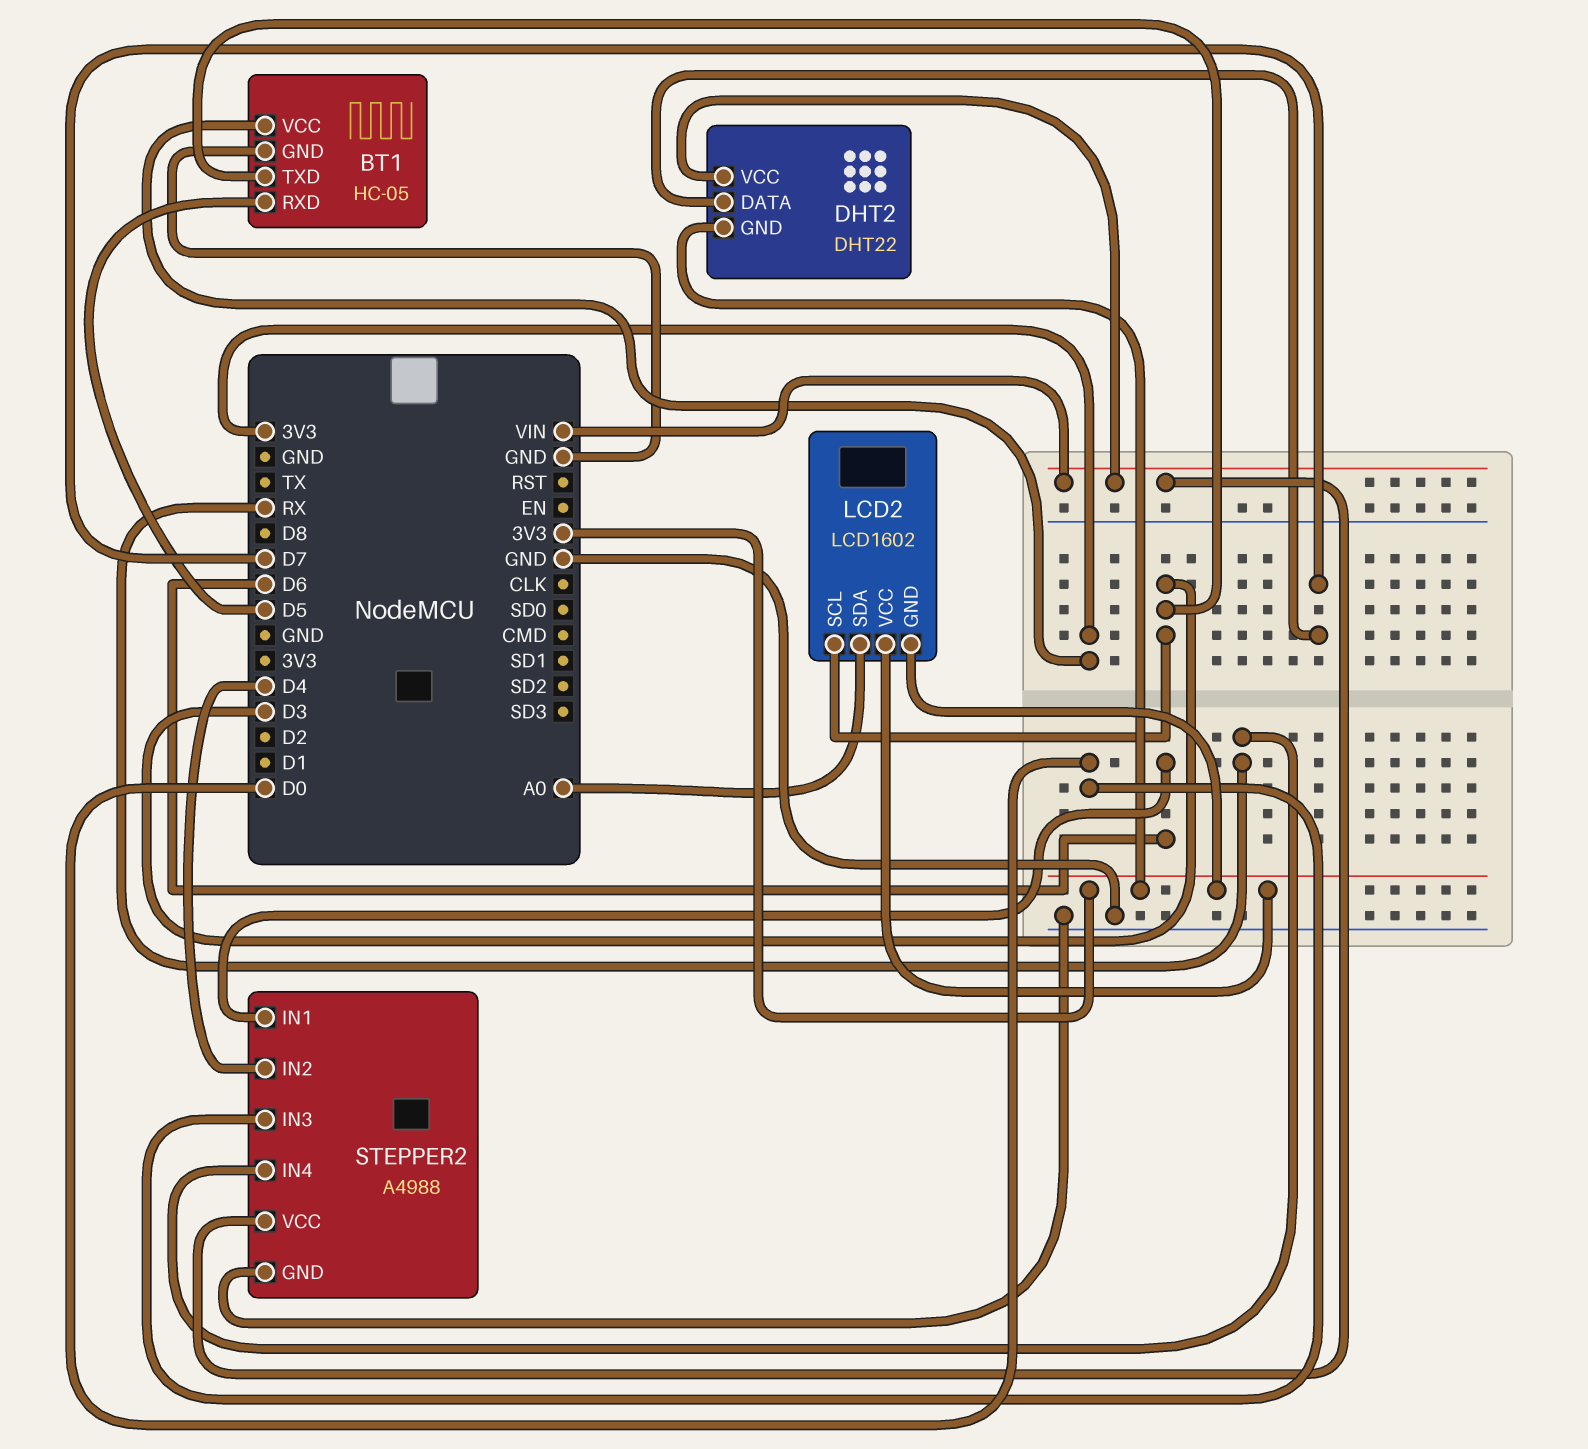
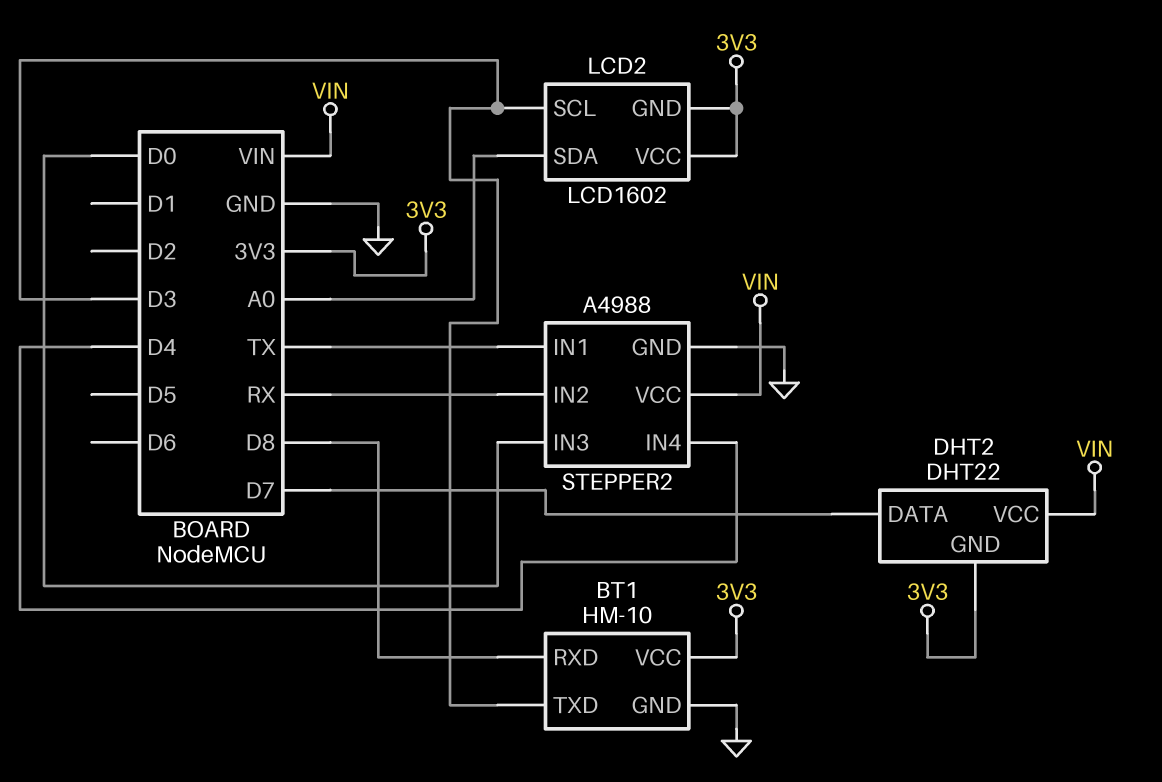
BT1: HC-05 -> HM-10
BT1 pin RXD: D5 -> D8
STEPPER2 pin IN1: D6 -> TX
STEPPER2 pin IN2: D4 -> RX
STEPPER2 pin IN4: RX -> D4

